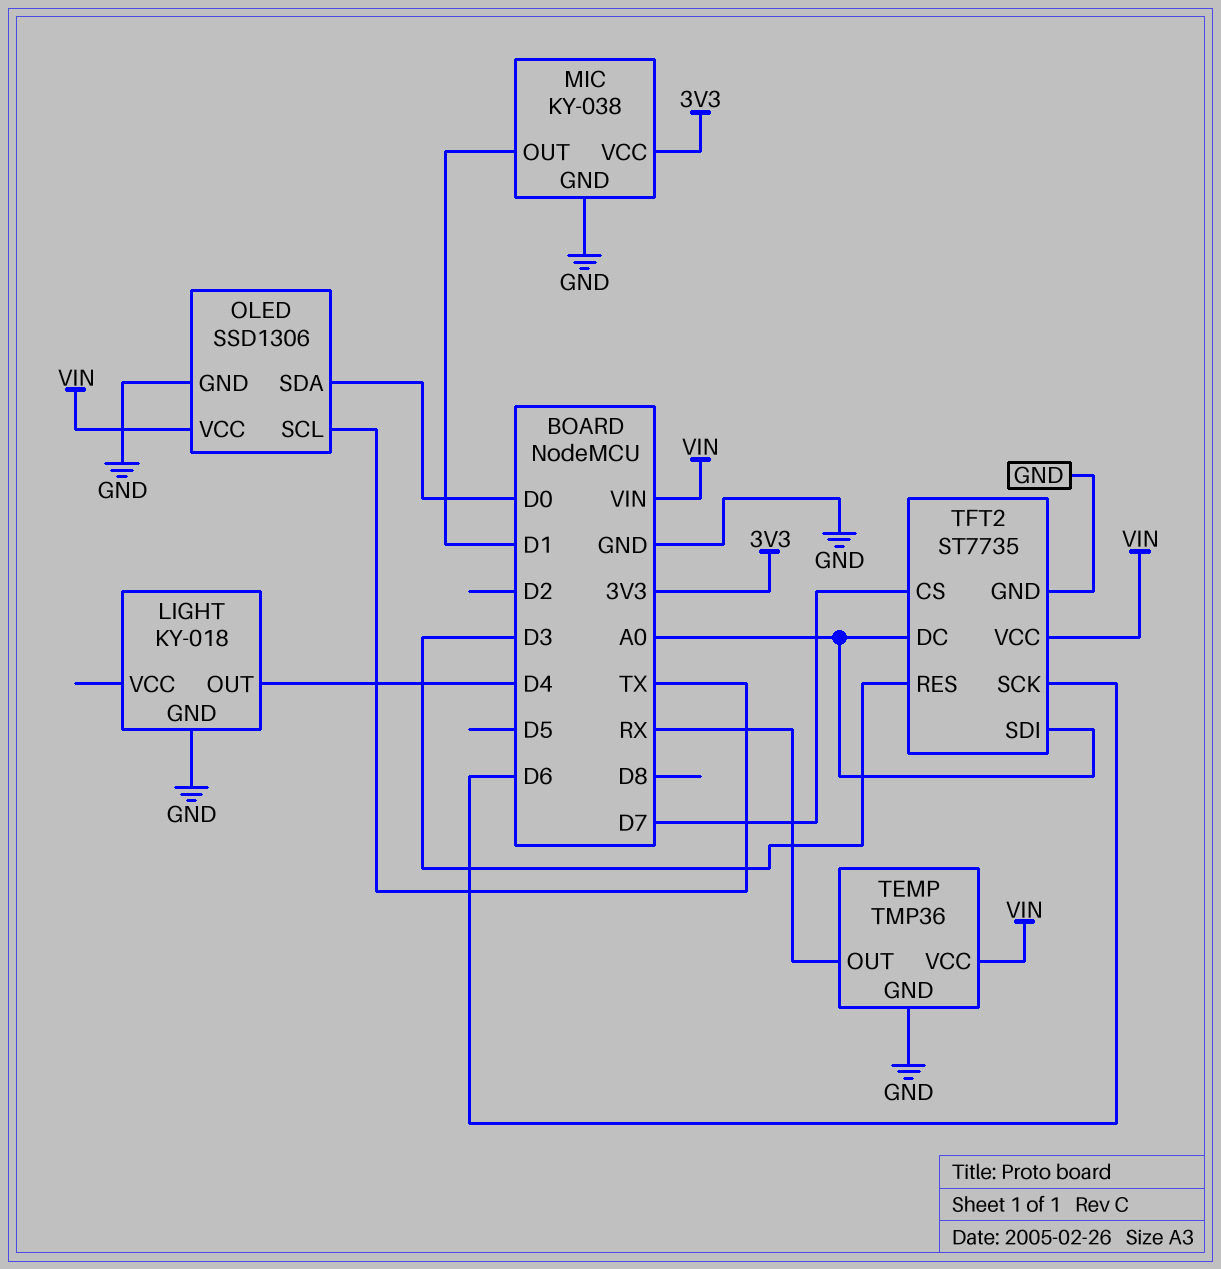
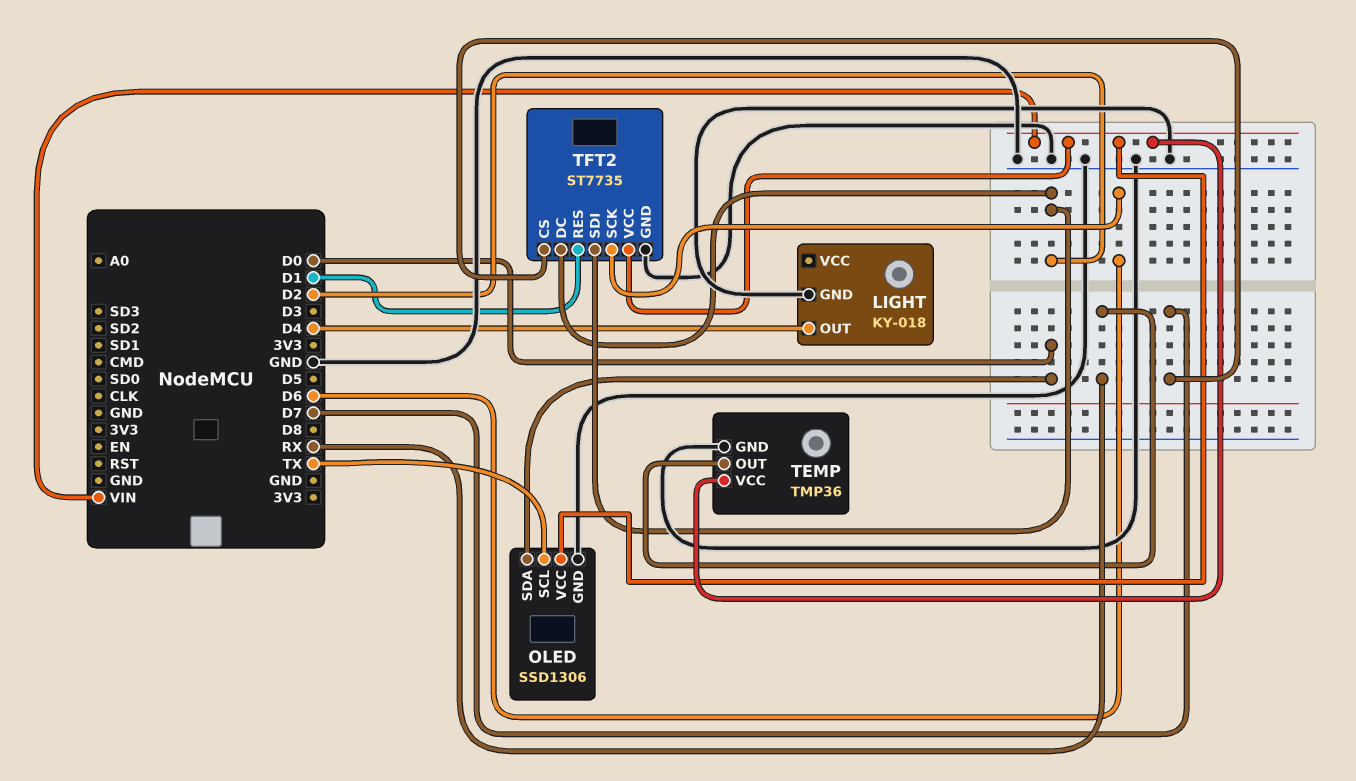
MIC: KY-038 -> none
MIC pin GND: GND -> none
MIC pin OUT: D1 -> none
MIC pin VCC: 3V3 -> none
TFT2 pin DC: A0 -> D2
TFT2 pin RES: D3 -> D1
TFT2 pin SDI: A0 -> D2

